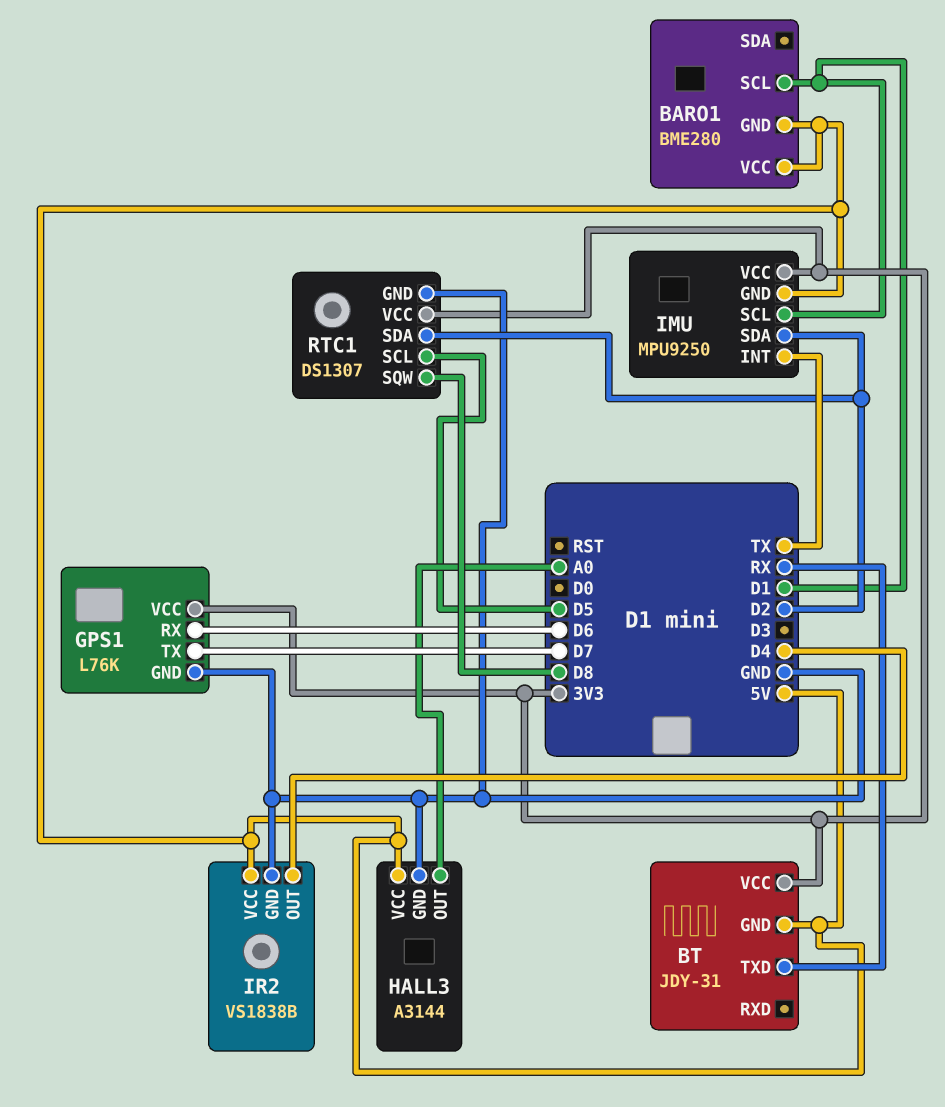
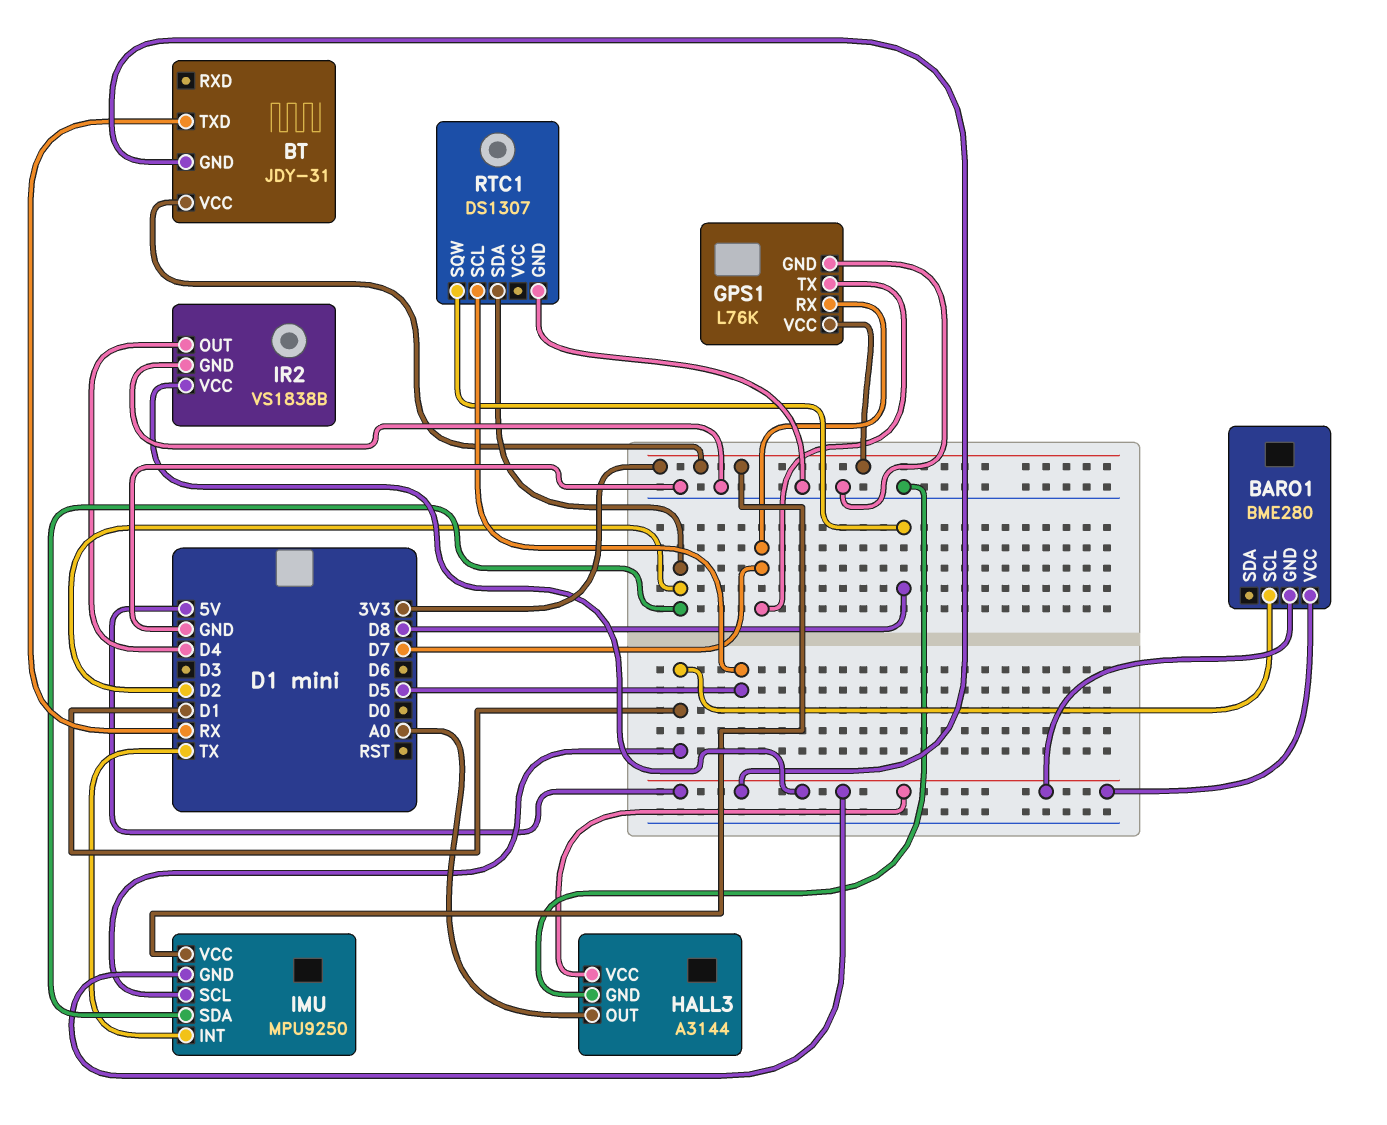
GPS1 pin RX: D6 -> D7
RTC1 pin VCC: 3V3 -> none

